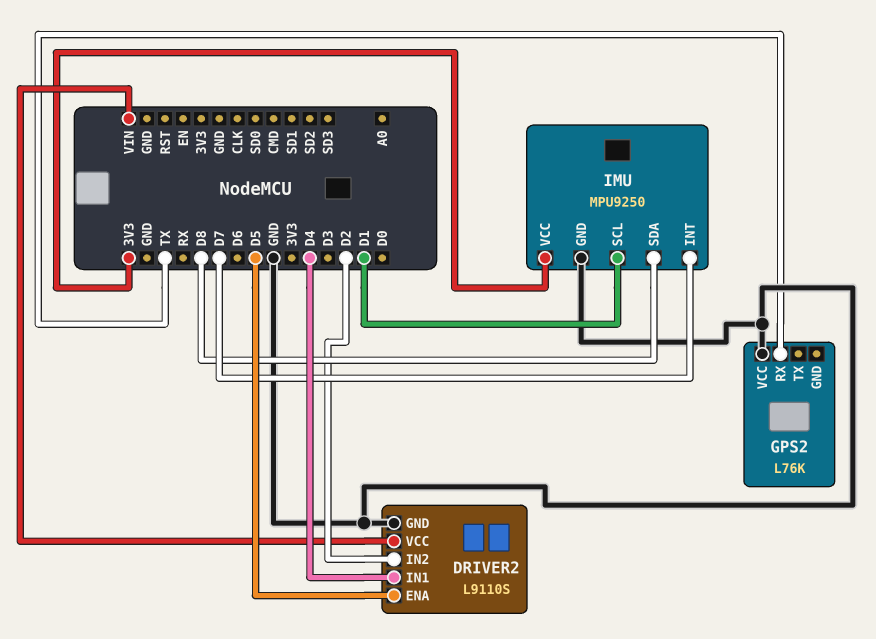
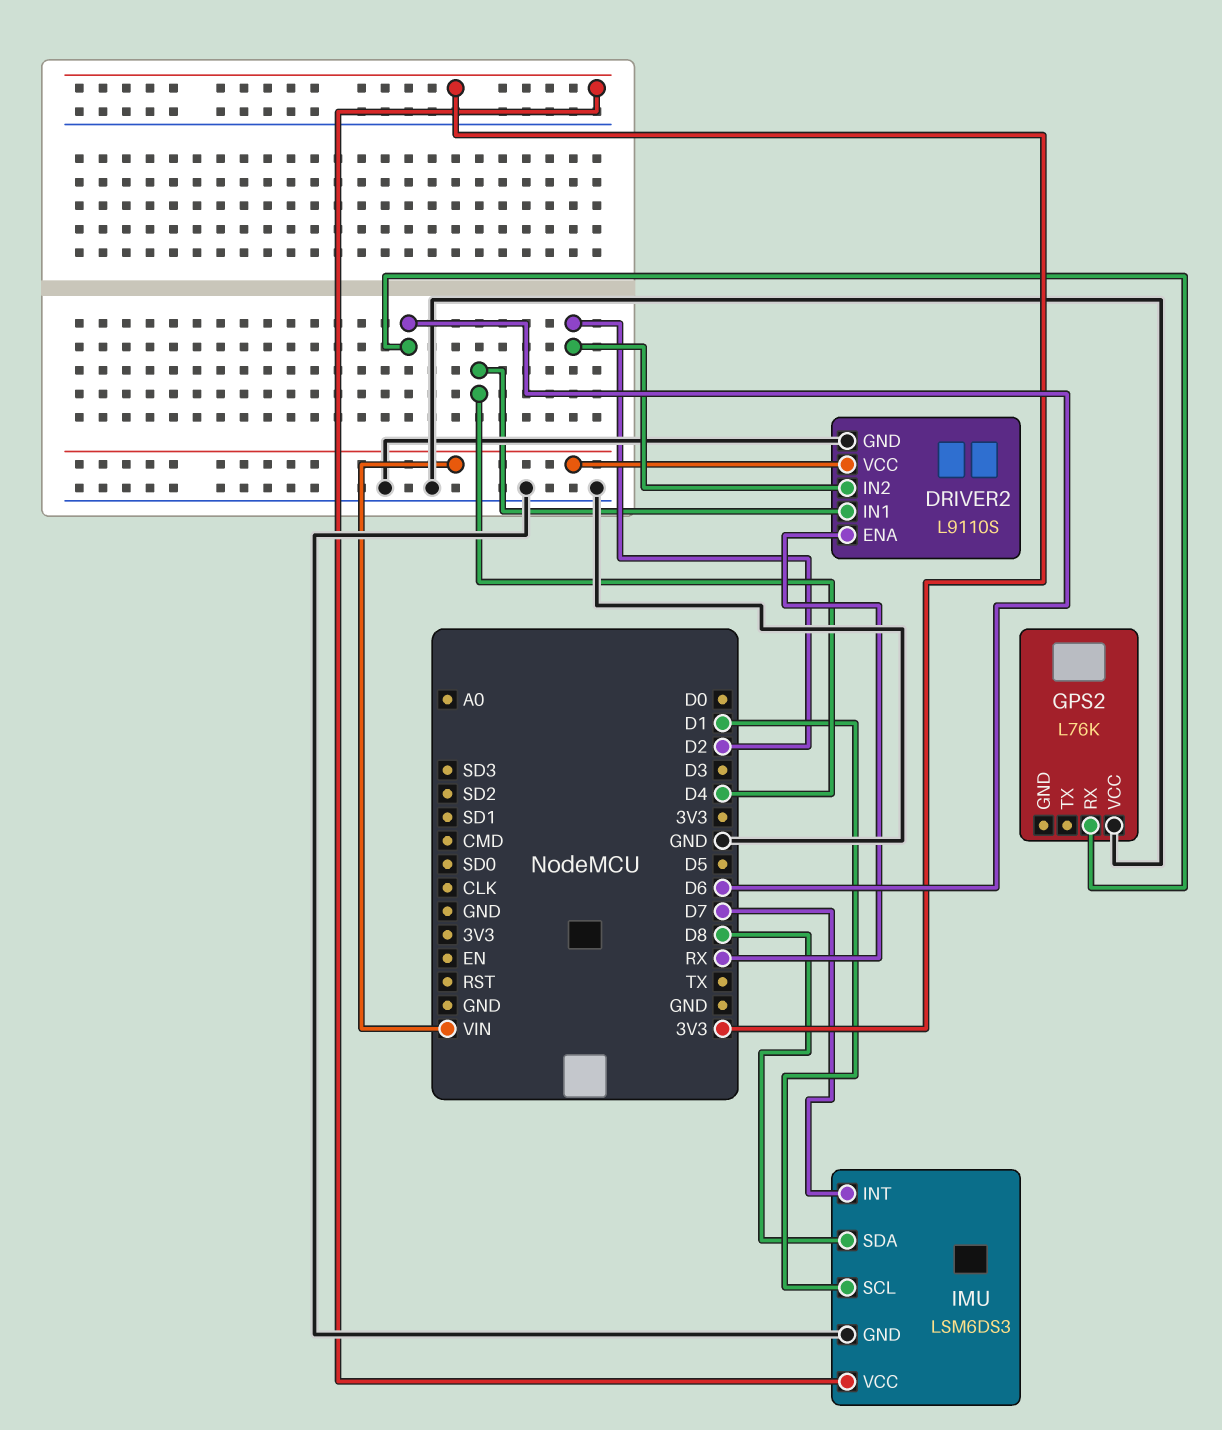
DRIVER2 pin ENA: D5 -> RX
GPS2 pin RX: TX -> D6
IMU: MPU9250 -> LSM6DS3

